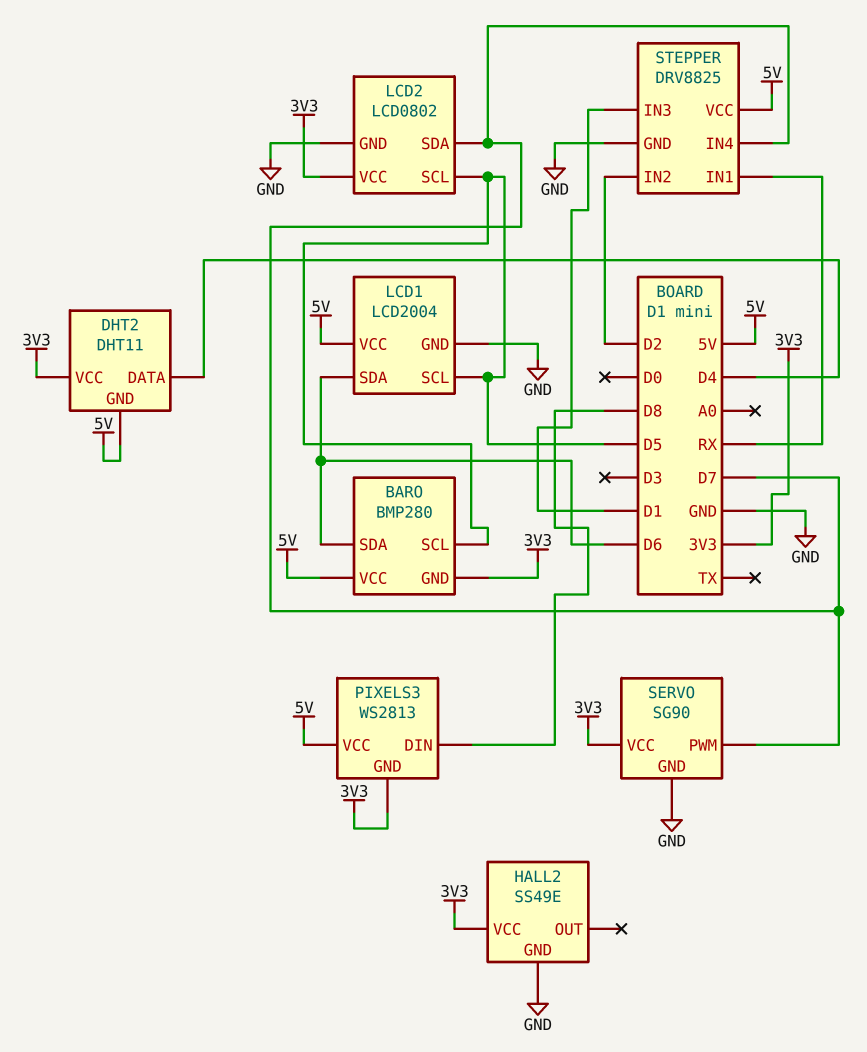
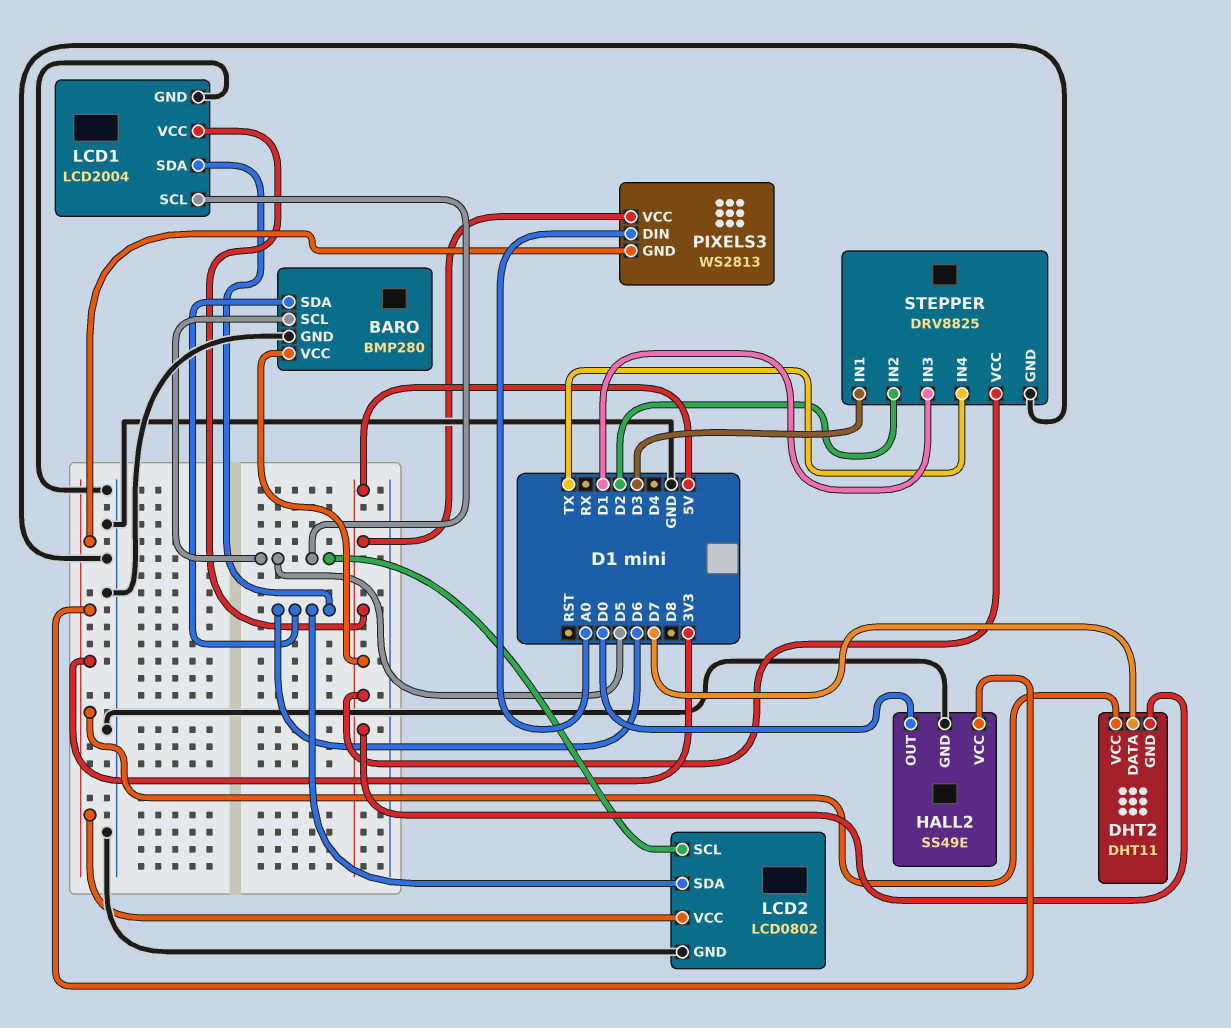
BARO pin GND: 3V3 -> GND
DHT2 pin DATA: D4 -> D7
HALL2 pin OUT: none -> D0
LCD2 pin SDA: D7 -> D6
PIXELS3 pin DIN: D8 -> A0
SERVO: SG90 -> none
SERVO pin GND: GND -> none
SERVO pin PWM: D7 -> none
SERVO pin VCC: 3V3 -> none
STEPPER pin IN1: RX -> D3
STEPPER pin IN4: D7 -> TX

